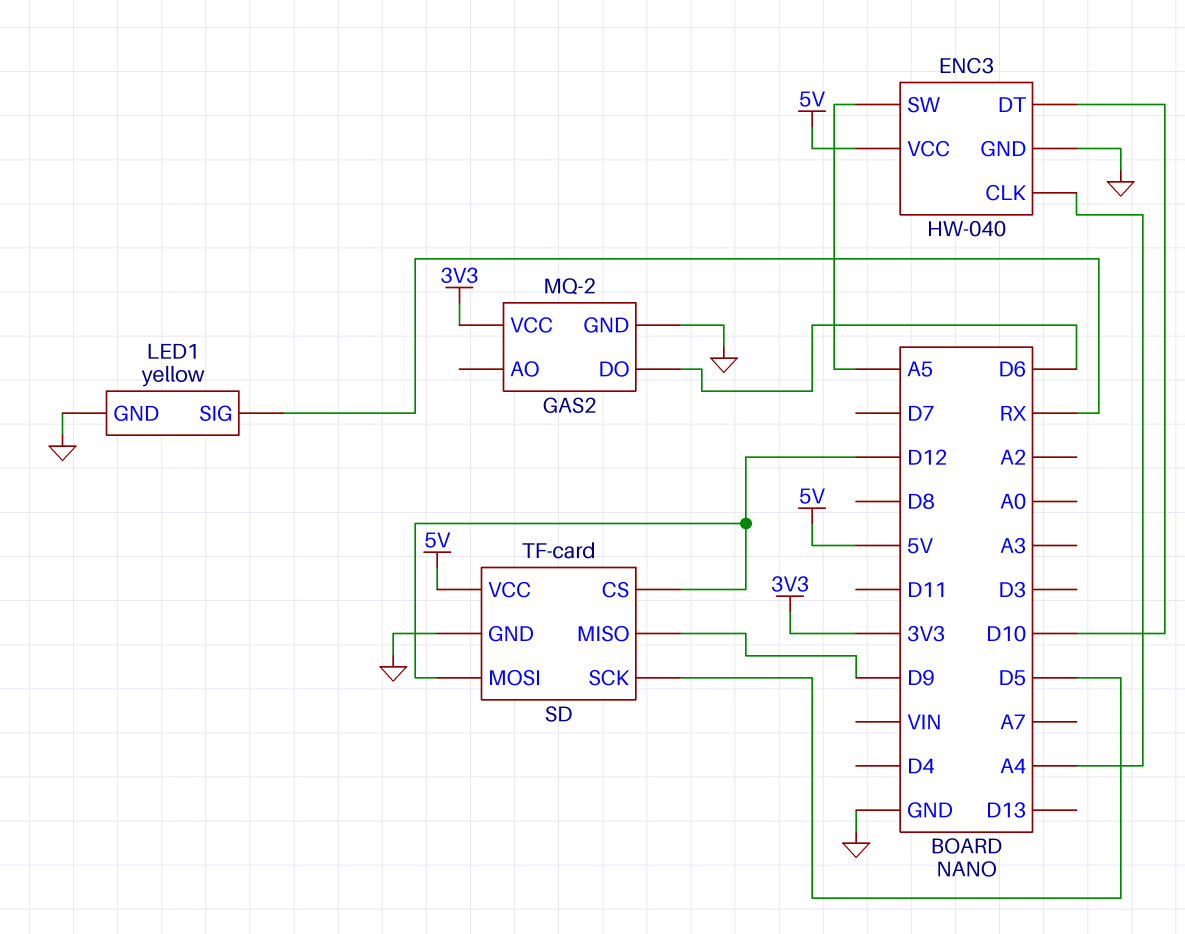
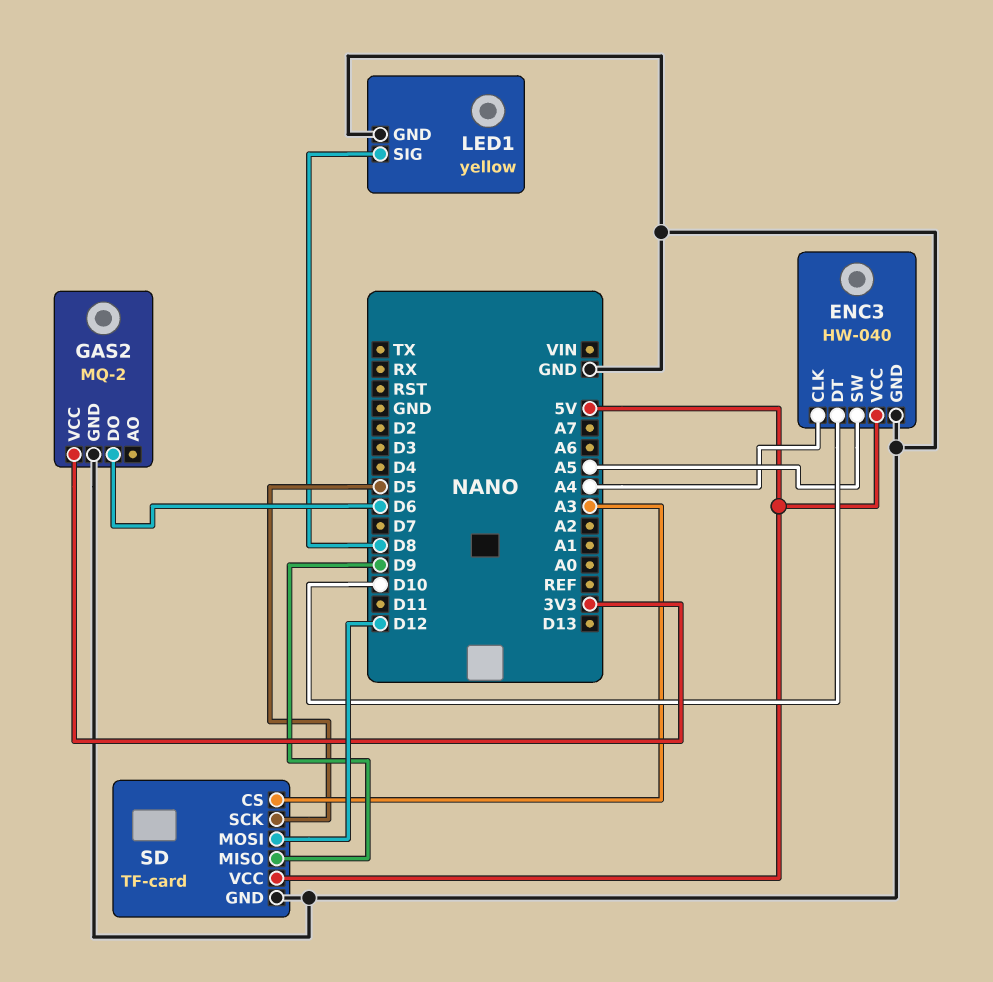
LED1 pin SIG: RX -> D8
SD pin CS: D12 -> A3

